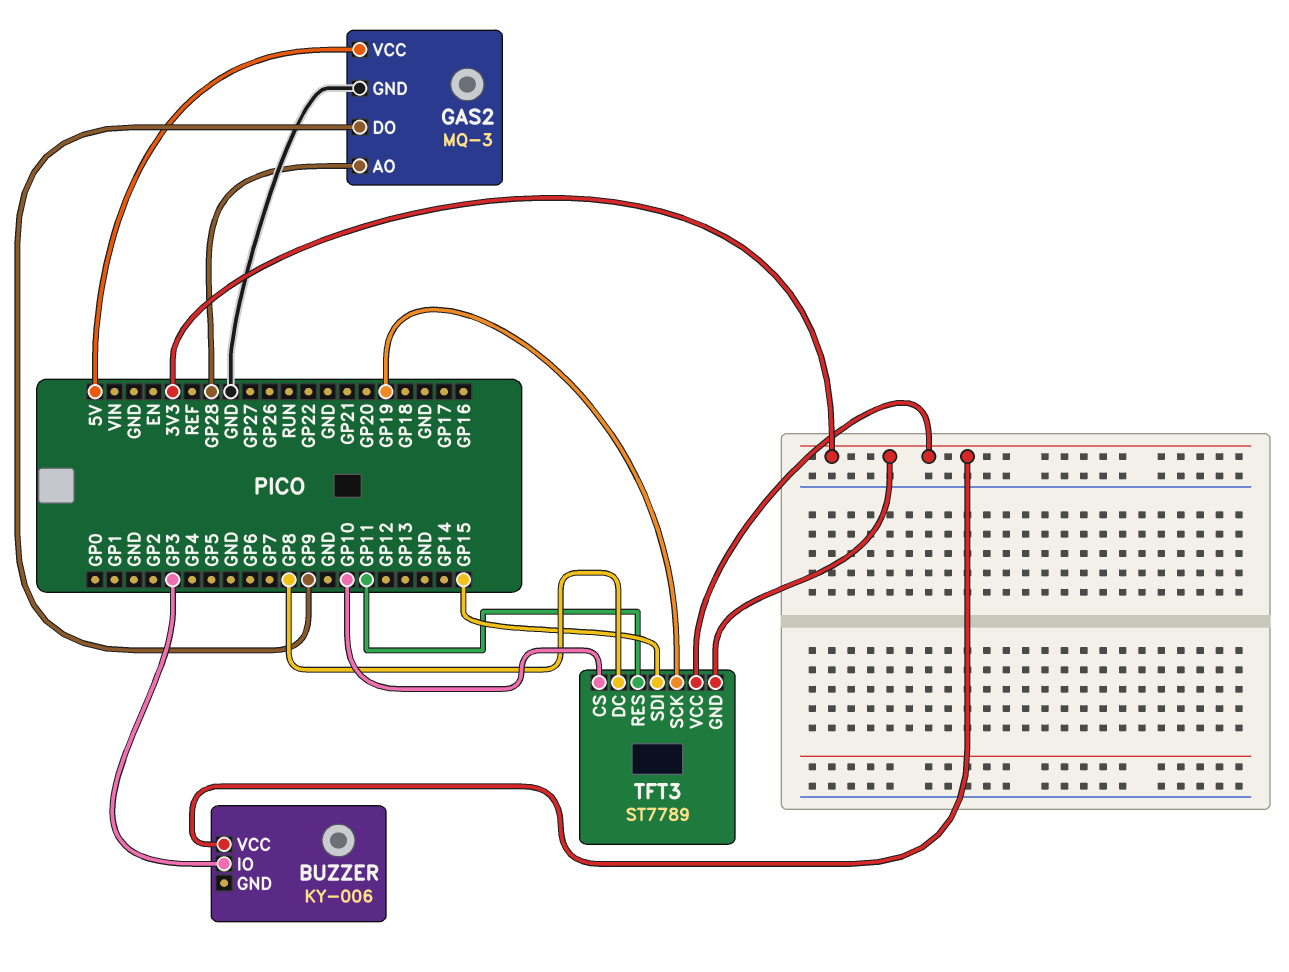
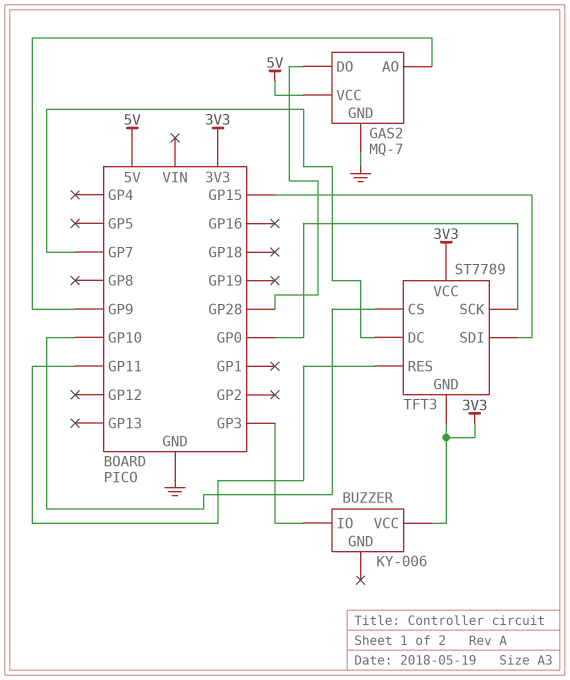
GAS2: MQ-3 -> MQ-7
GAS2 pin AO: GP28 -> GP9
GAS2 pin DO: GP9 -> GP28
TFT3 pin DC: GP8 -> GP7
TFT3 pin SCK: GP19 -> GP0

